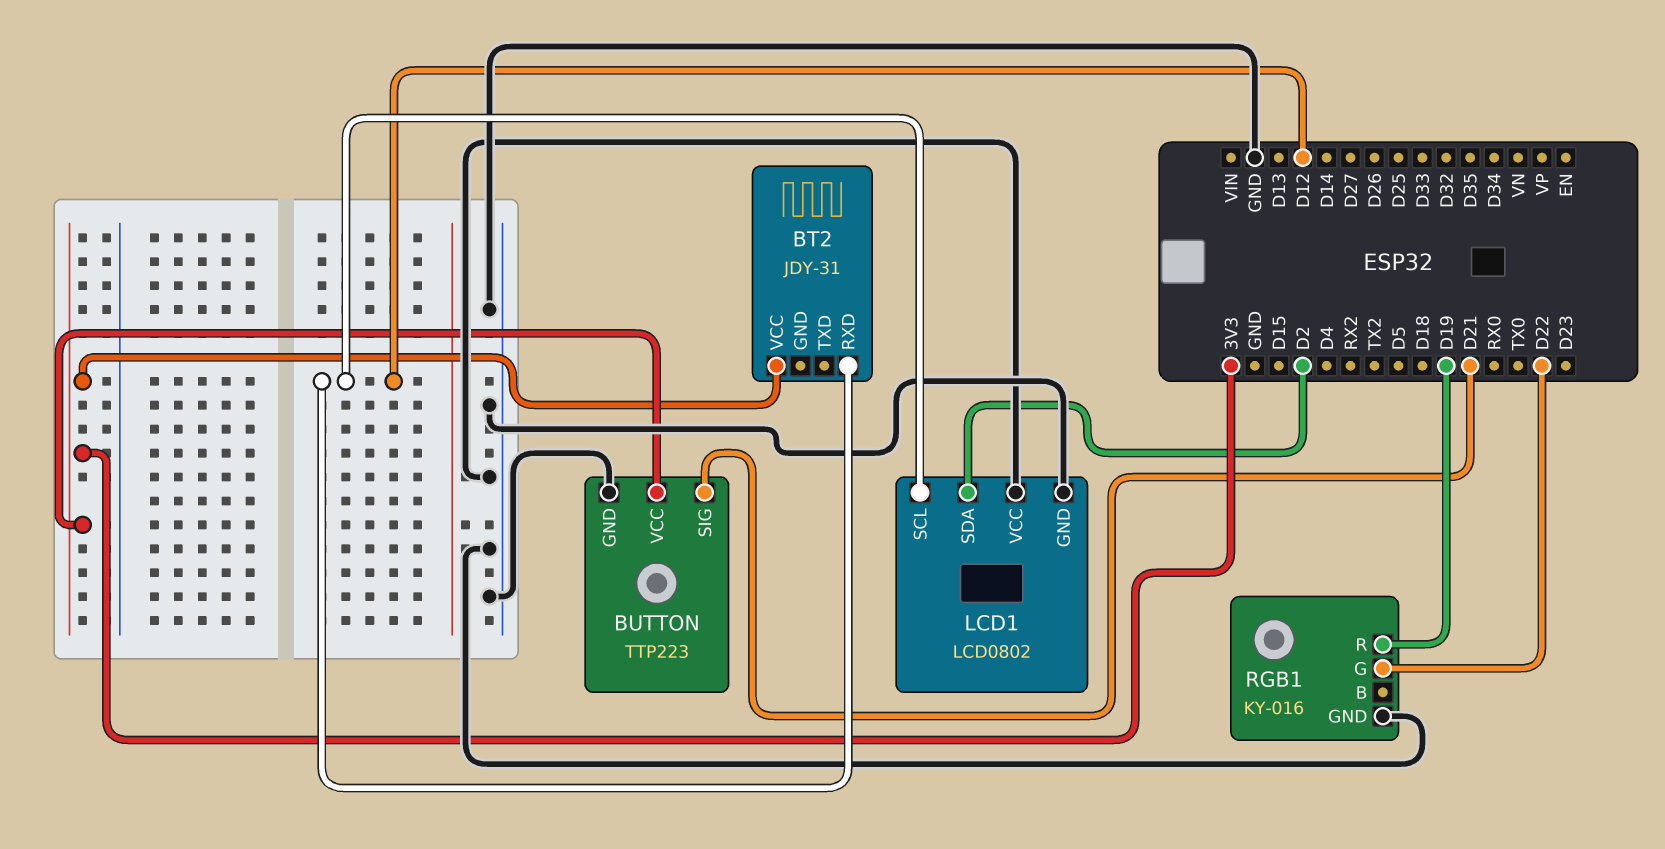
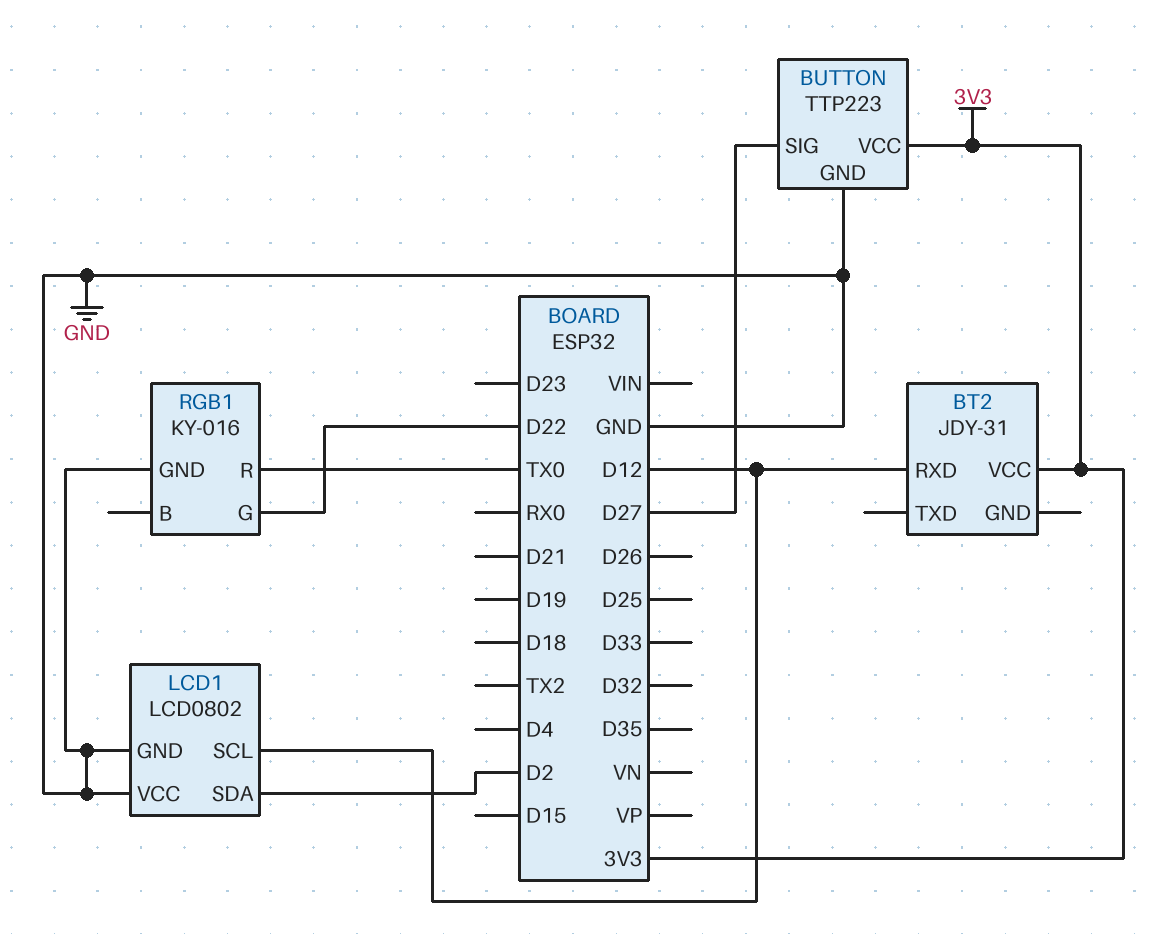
BUTTON pin SIG: D21 -> D27
RGB1 pin R: D19 -> TX0

